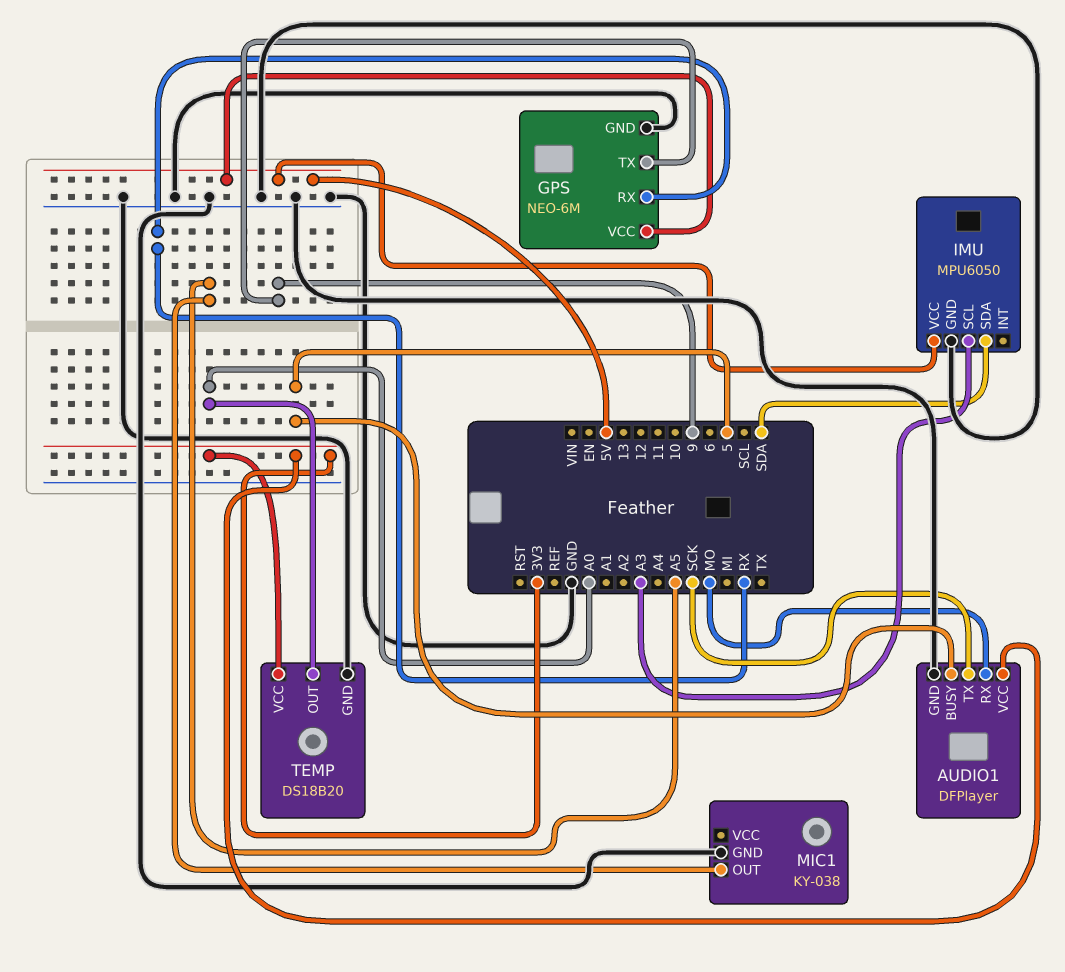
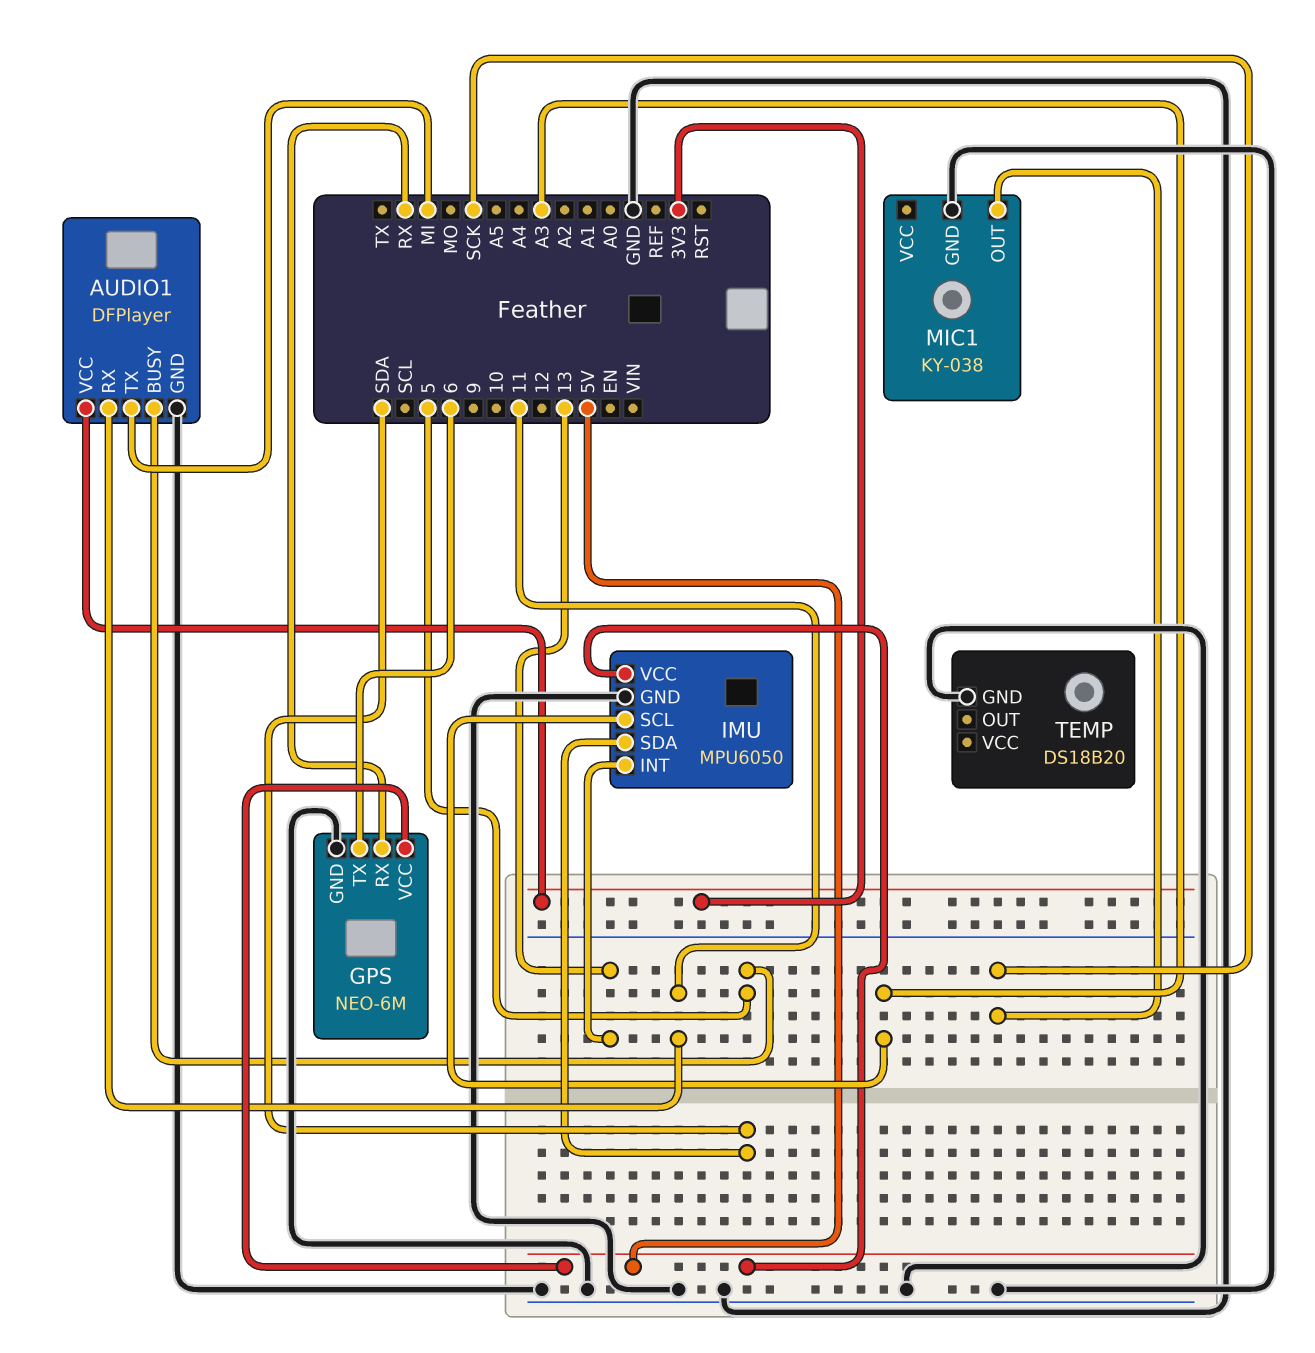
AUDIO1 pin RX: MO -> 11
AUDIO1 pin TX: SCK -> MI
GPS pin TX: 9 -> 6
IMU pin INT: none -> 13
MIC1 pin OUT: A5 -> SCK
TEMP pin OUT: A0 -> none
TEMP pin VCC: 3V3 -> none

